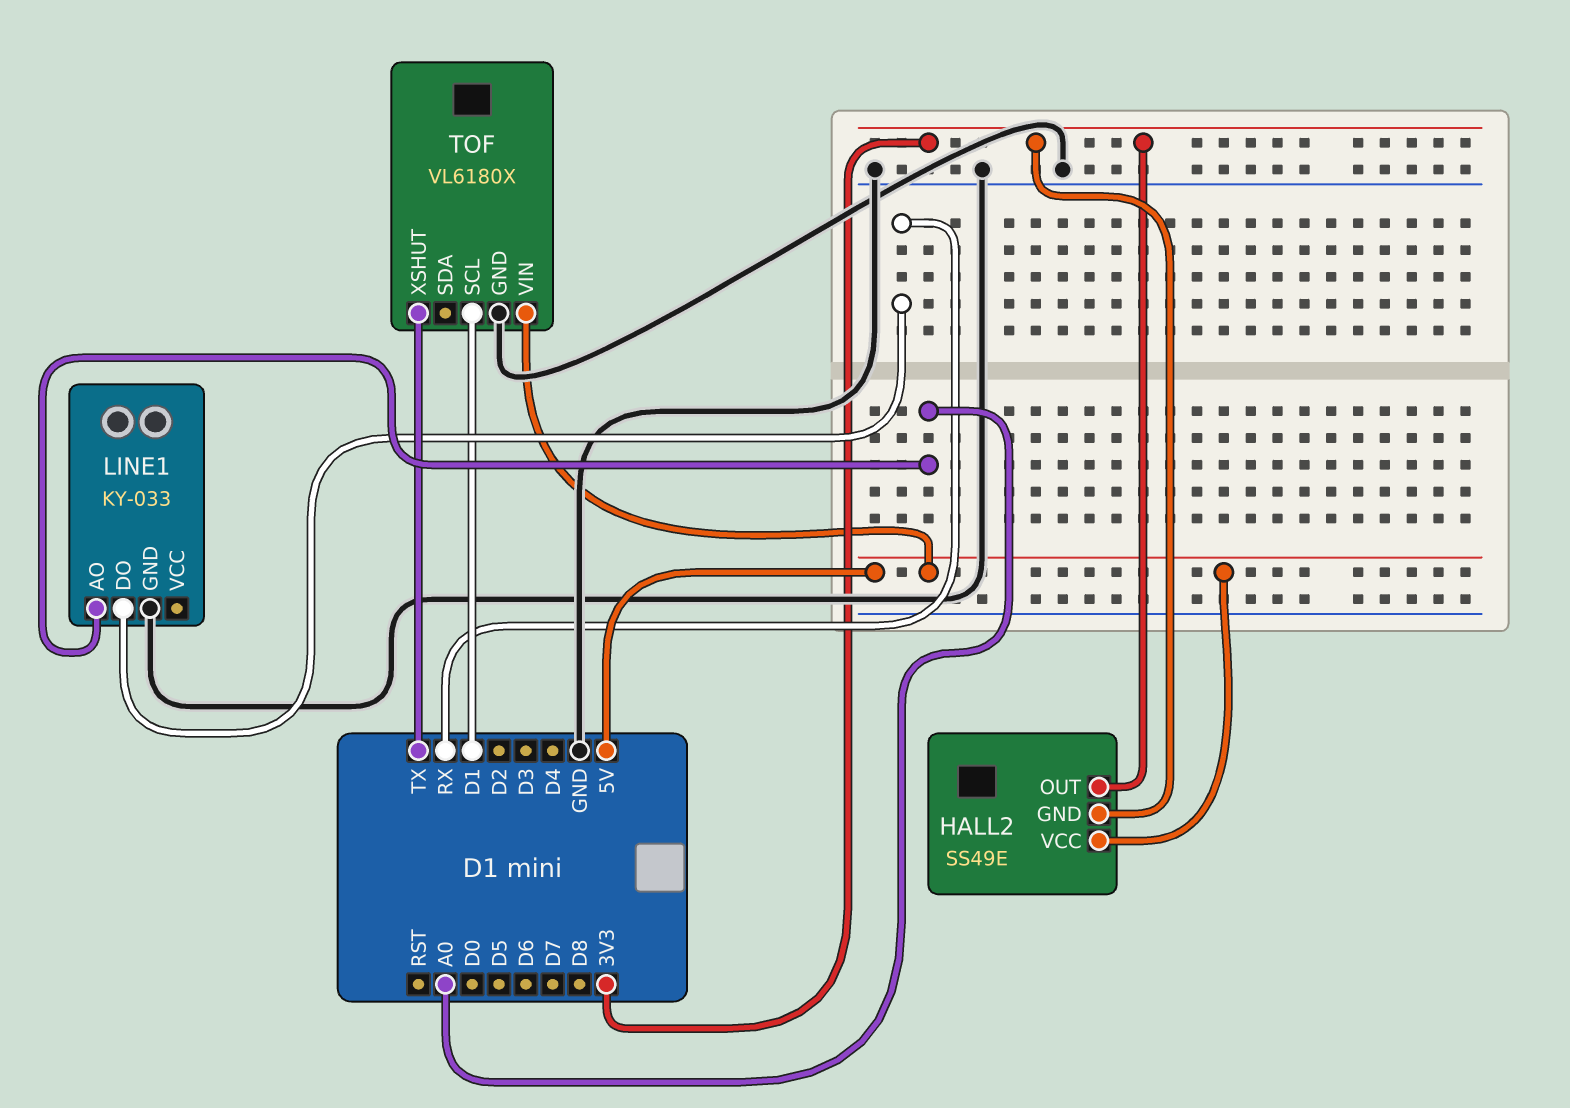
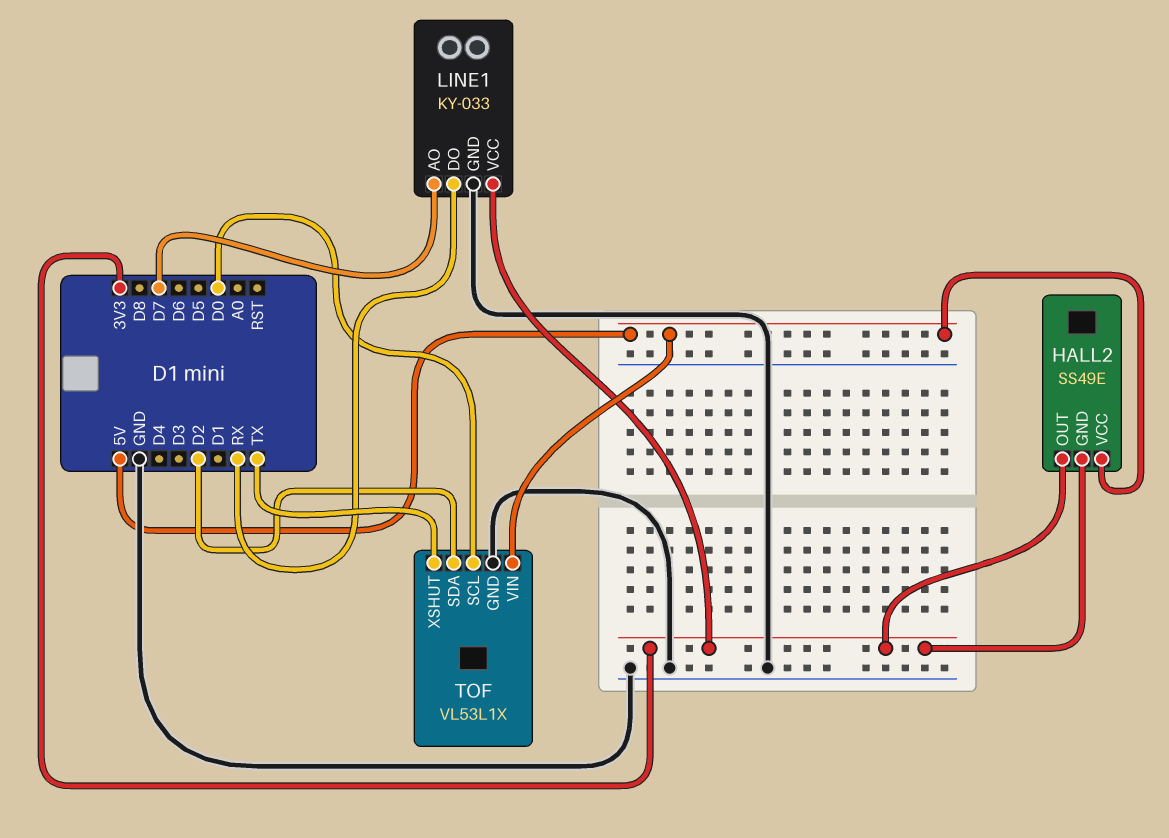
LINE1 pin AO: A0 -> D7
LINE1 pin VCC: none -> 3V3
TOF: VL6180X -> VL53L1X
TOF pin SCL: D1 -> D0
TOF pin SDA: none -> D2

